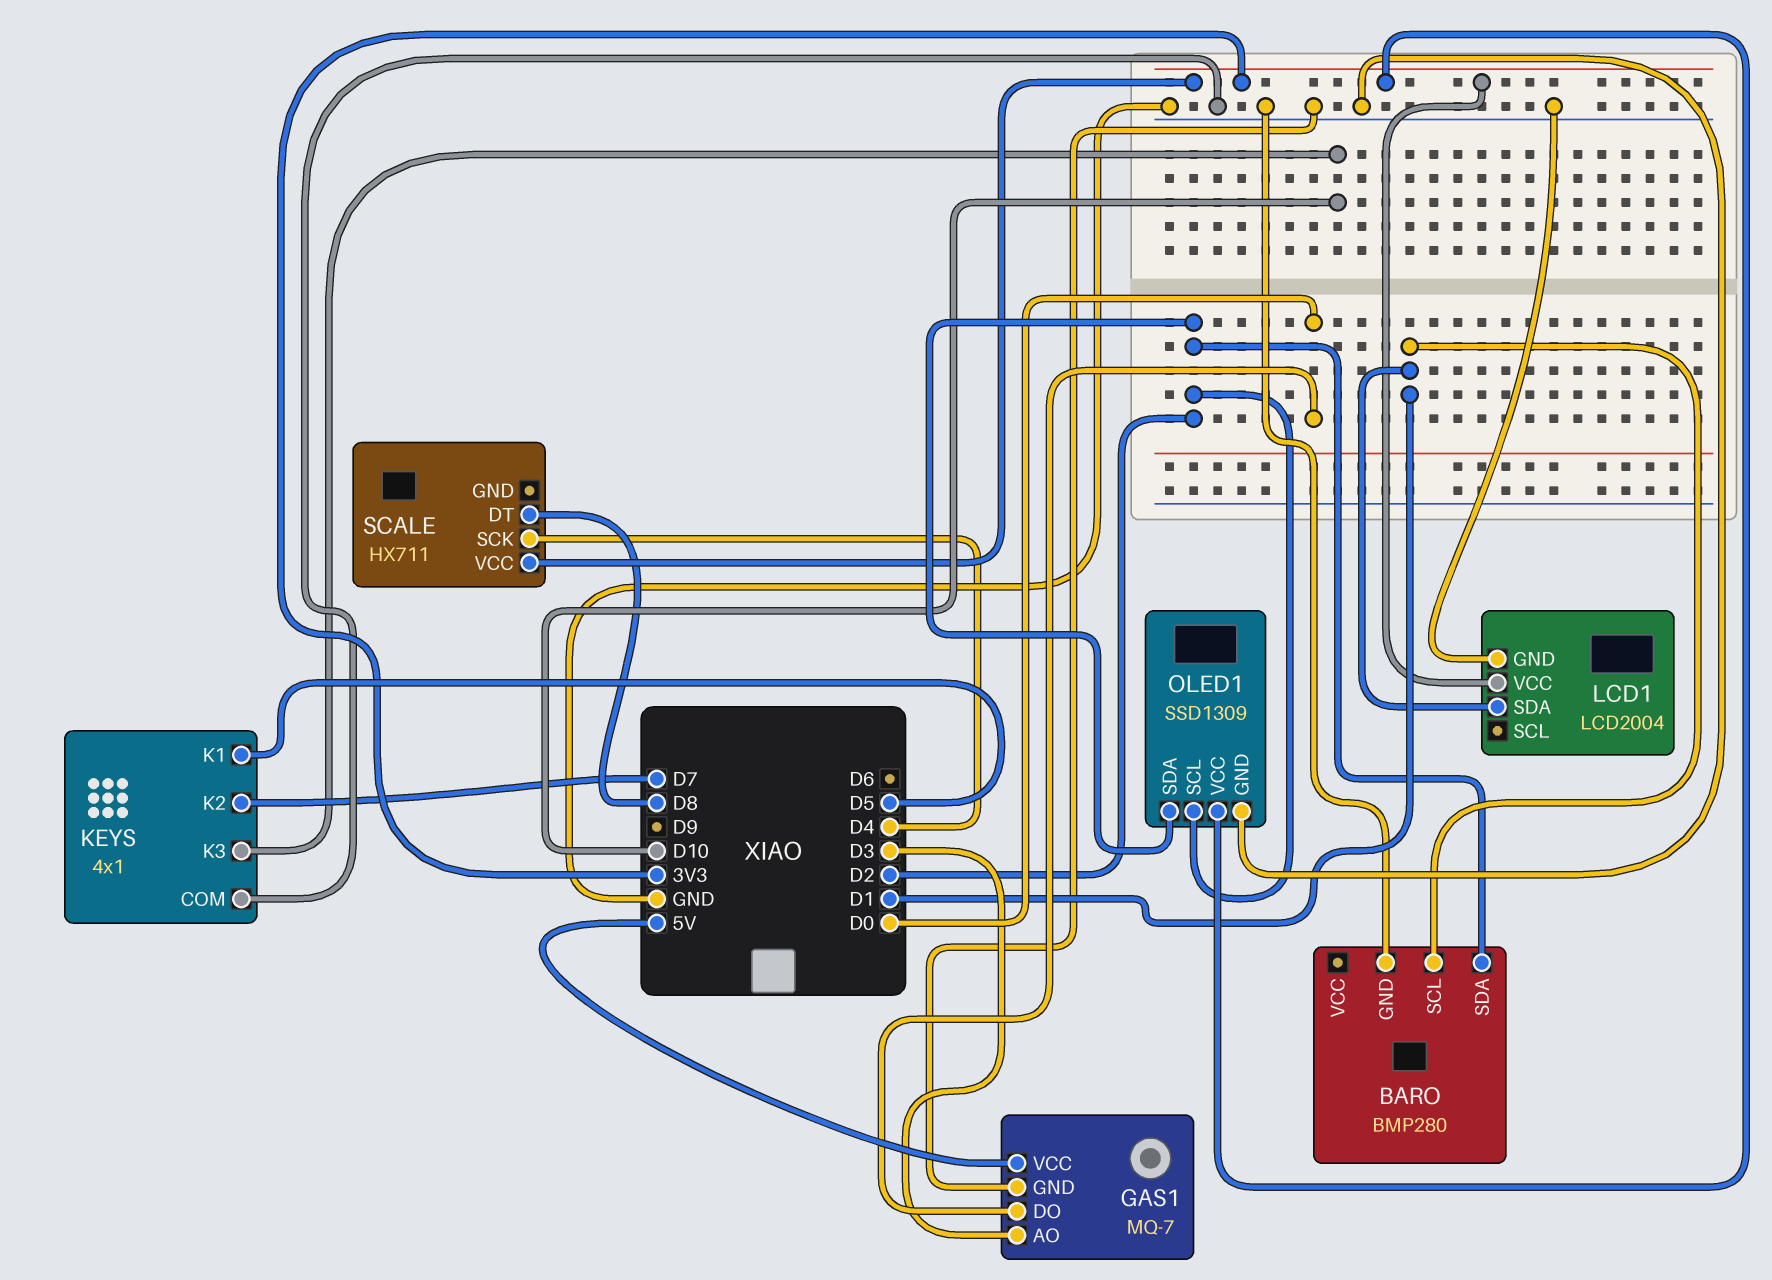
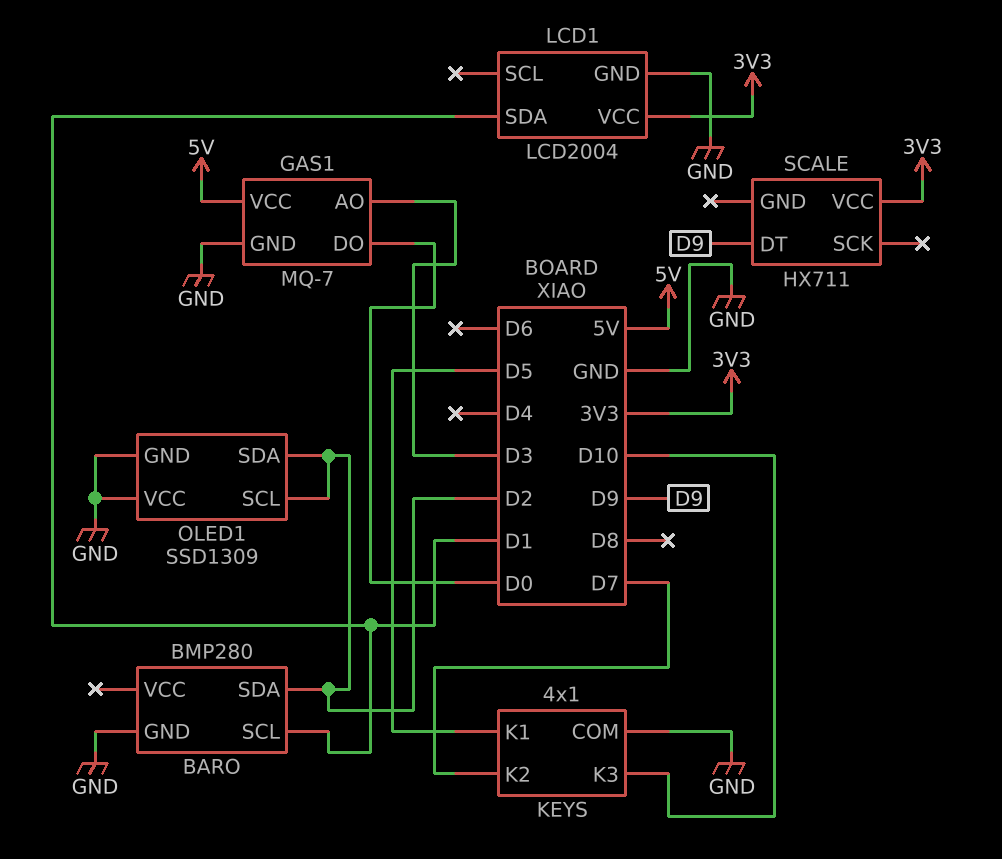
OLED1 pin VCC: 3V3 -> GND
SCALE pin DT: D8 -> D9
SCALE pin SCK: D4 -> none

